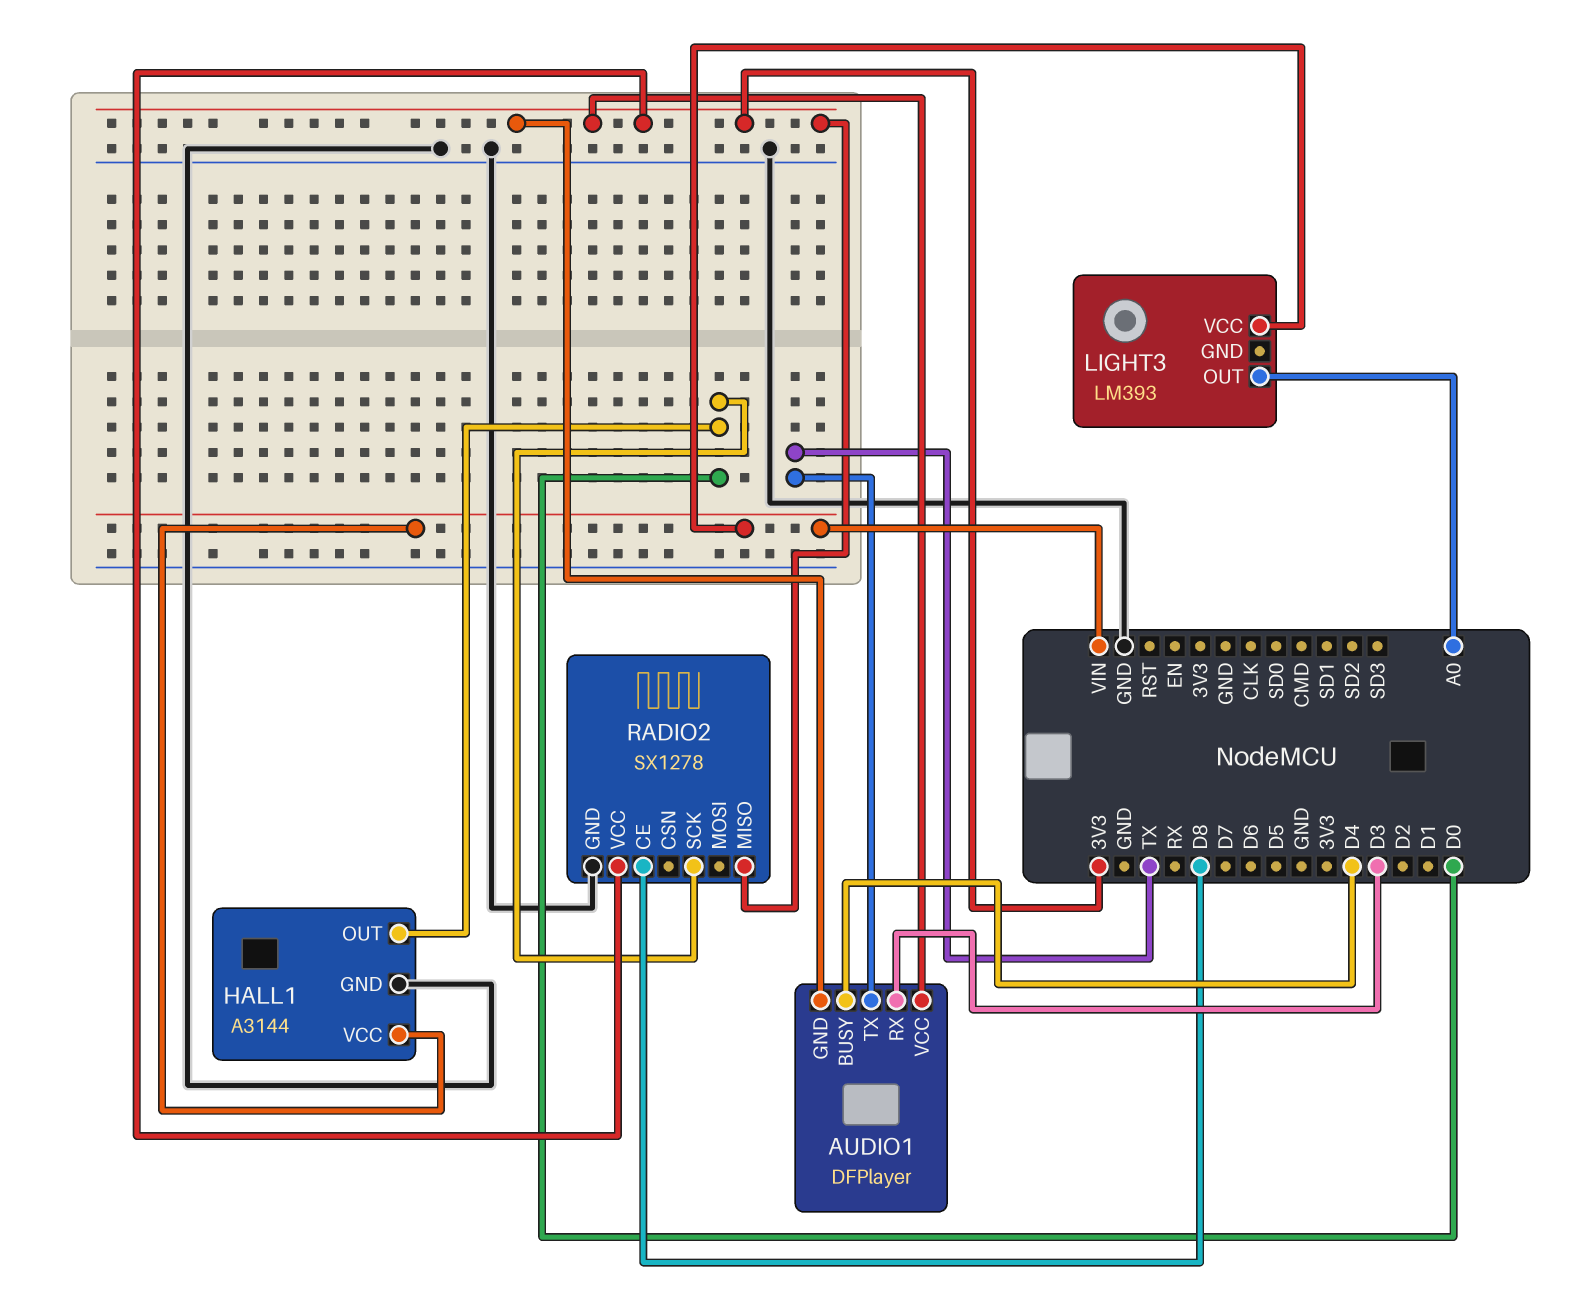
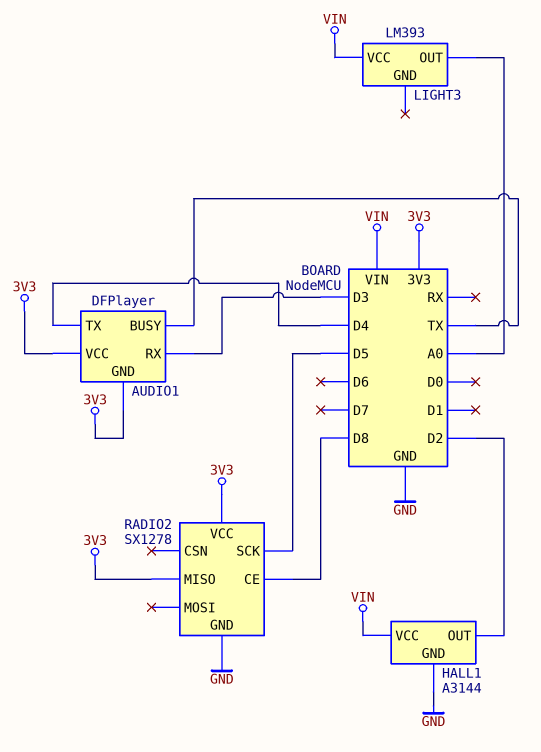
AUDIO1 pin BUSY: D4 -> TX
AUDIO1 pin TX: TX -> D4
HALL1 pin OUT: D0 -> D2
RADIO2 pin SCK: D0 -> D5

